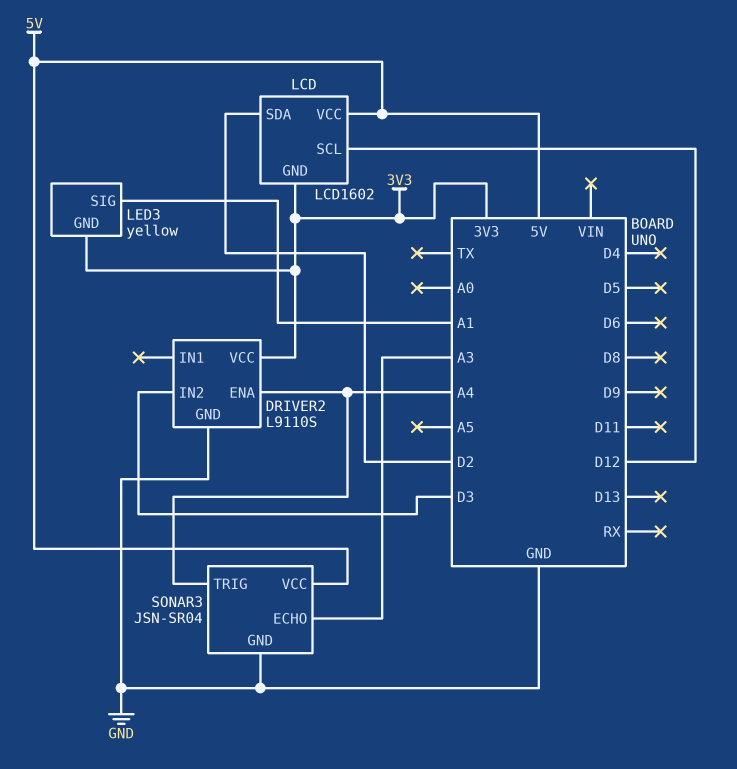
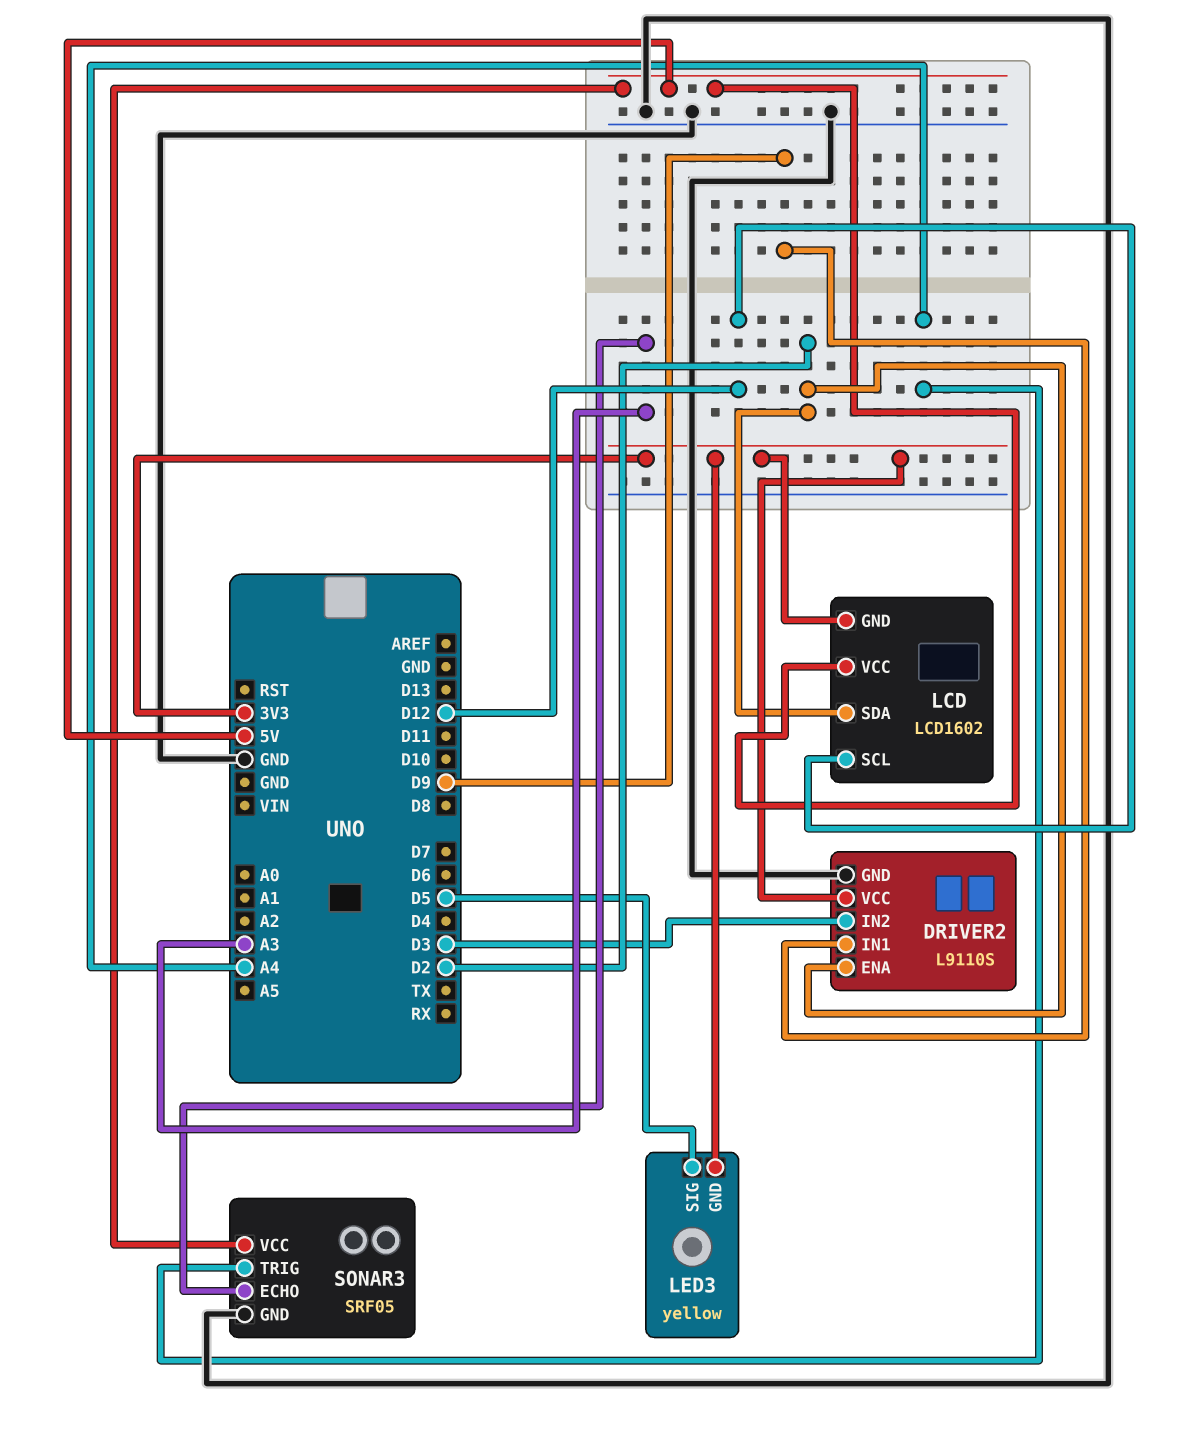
DRIVER2 pin ENA: A4 -> D2
DRIVER2 pin IN1: none -> D9
LED3 pin SIG: A1 -> D5
SONAR3: JSN-SR04 -> SRF05

